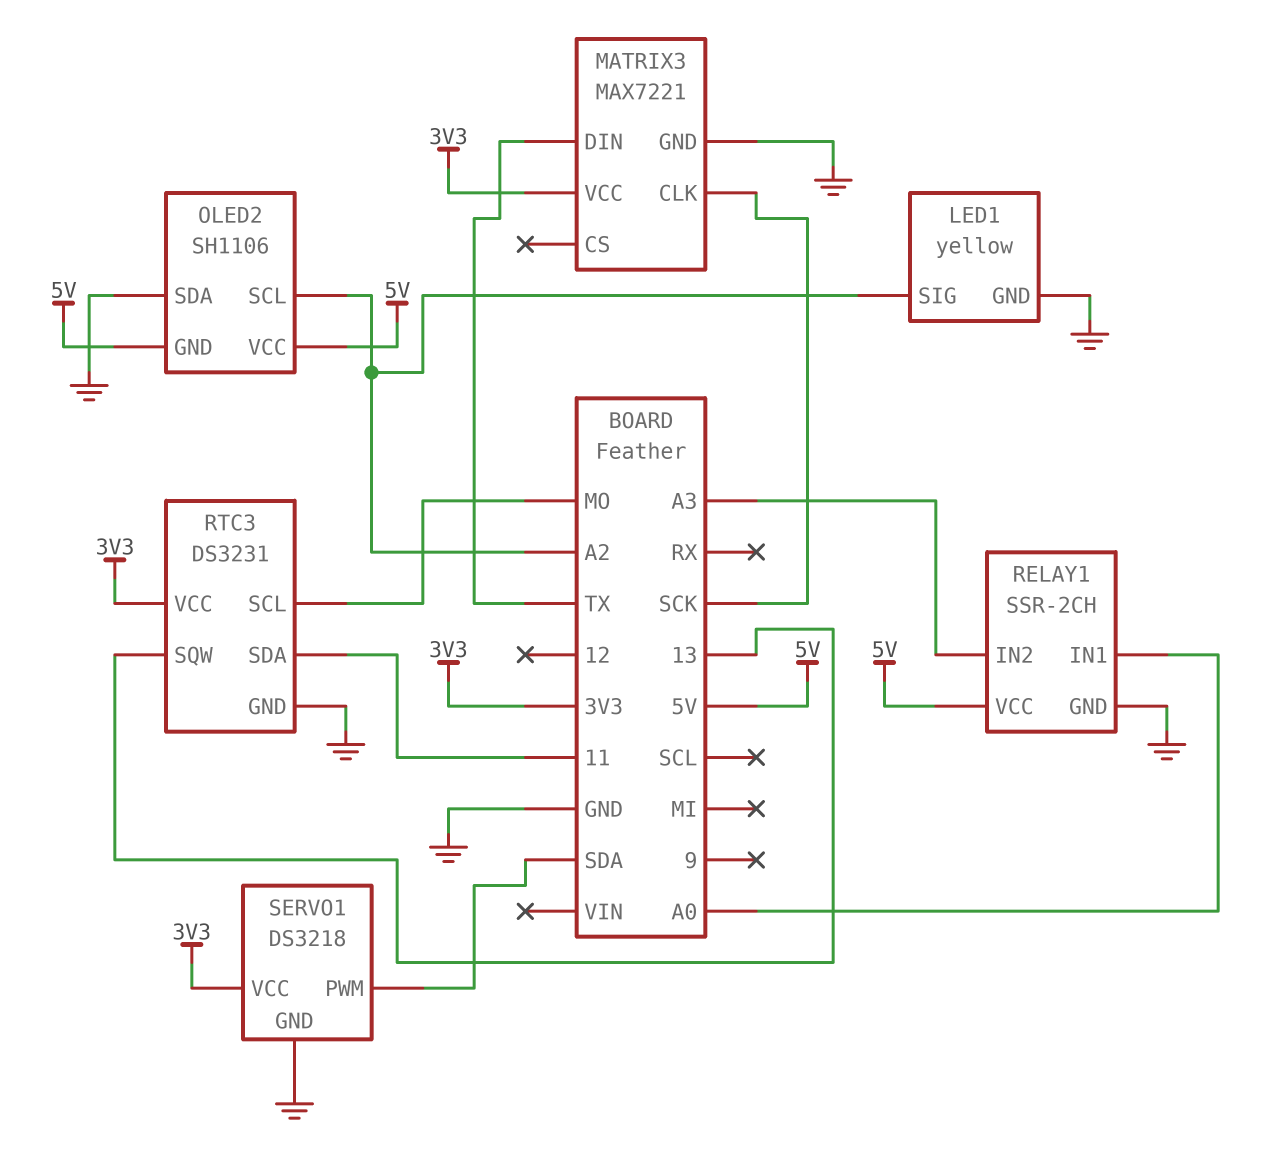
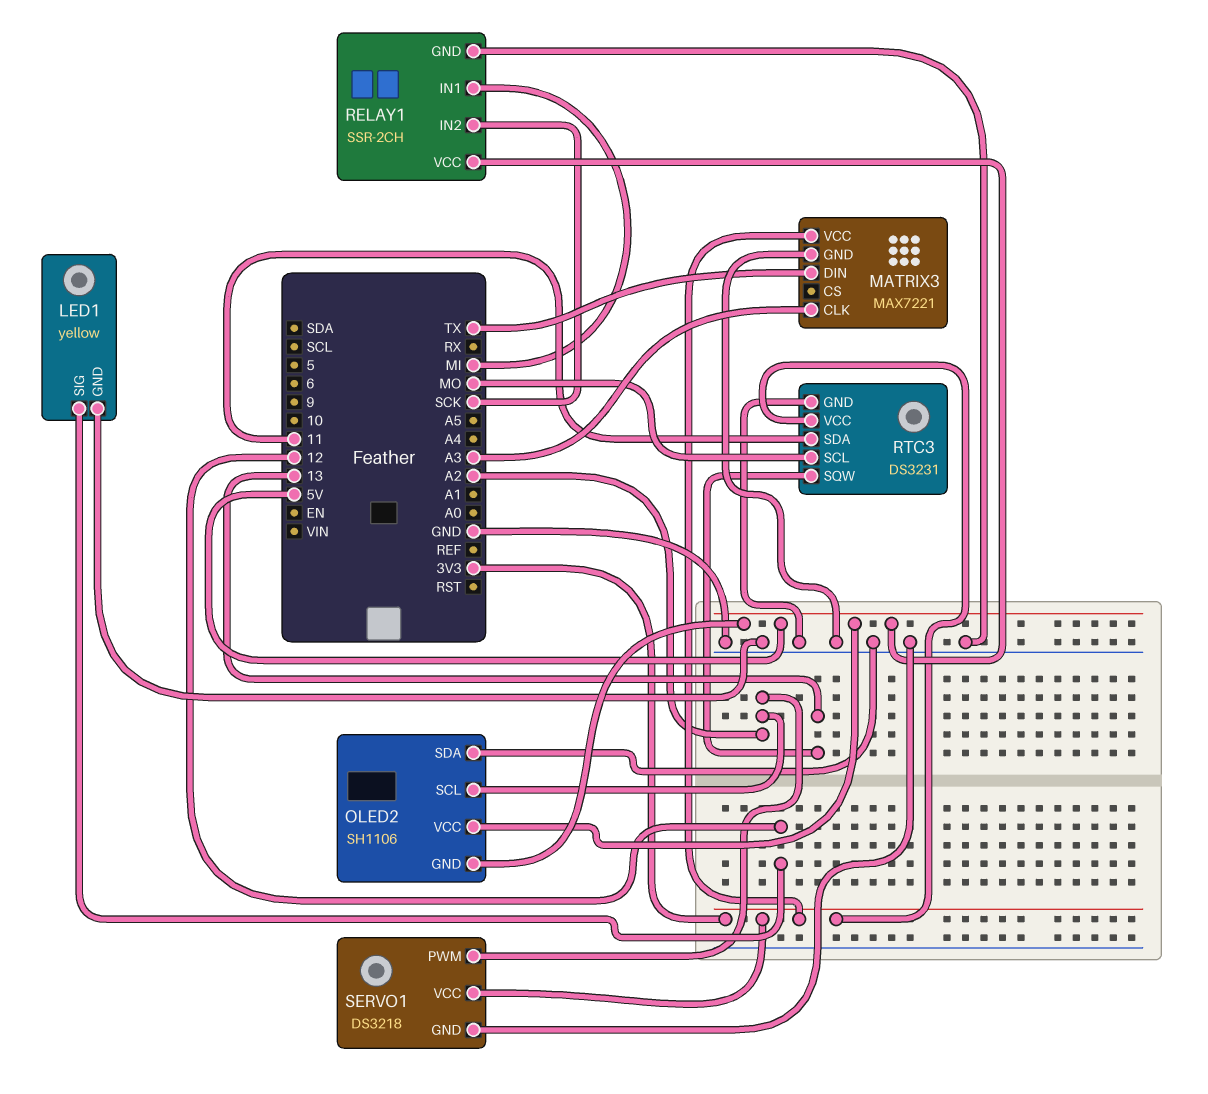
LED1 pin SIG: A2 -> 12
MATRIX3 pin CLK: SCK -> A3
RELAY1 pin IN1: A0 -> MI
RELAY1 pin IN2: A3 -> SCK
SERVO1 pin PWM: SDA -> A2

